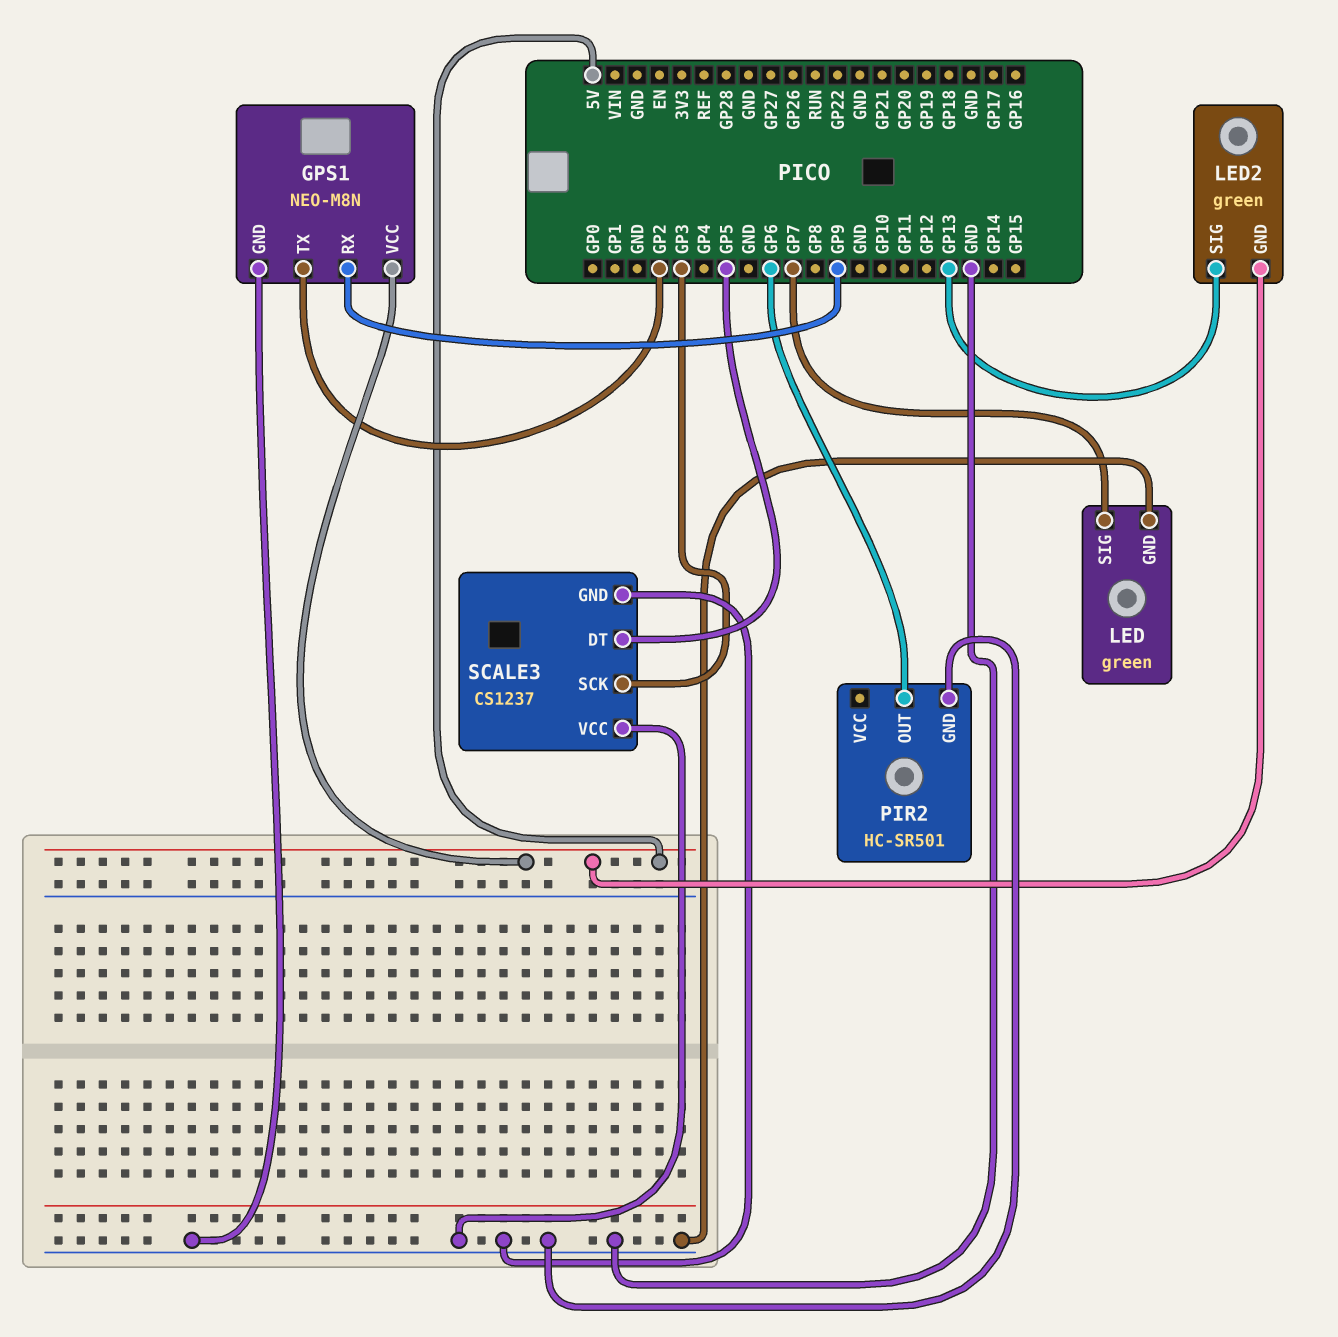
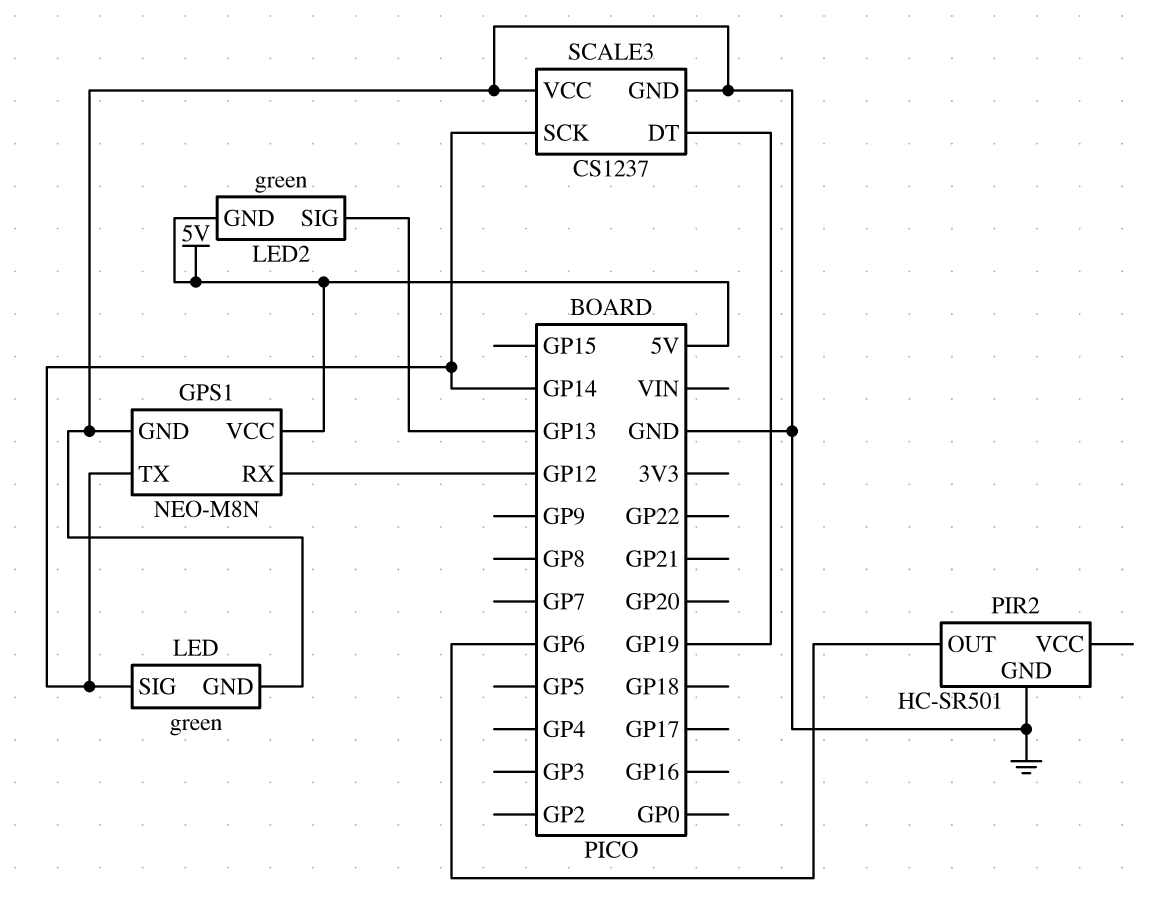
GPS1 pin RX: GP9 -> GP12
GPS1 pin TX: GP2 -> GP14
LED pin SIG: GP7 -> GP14
SCALE3 pin DT: GP5 -> GP19
SCALE3 pin SCK: GP3 -> GP14

